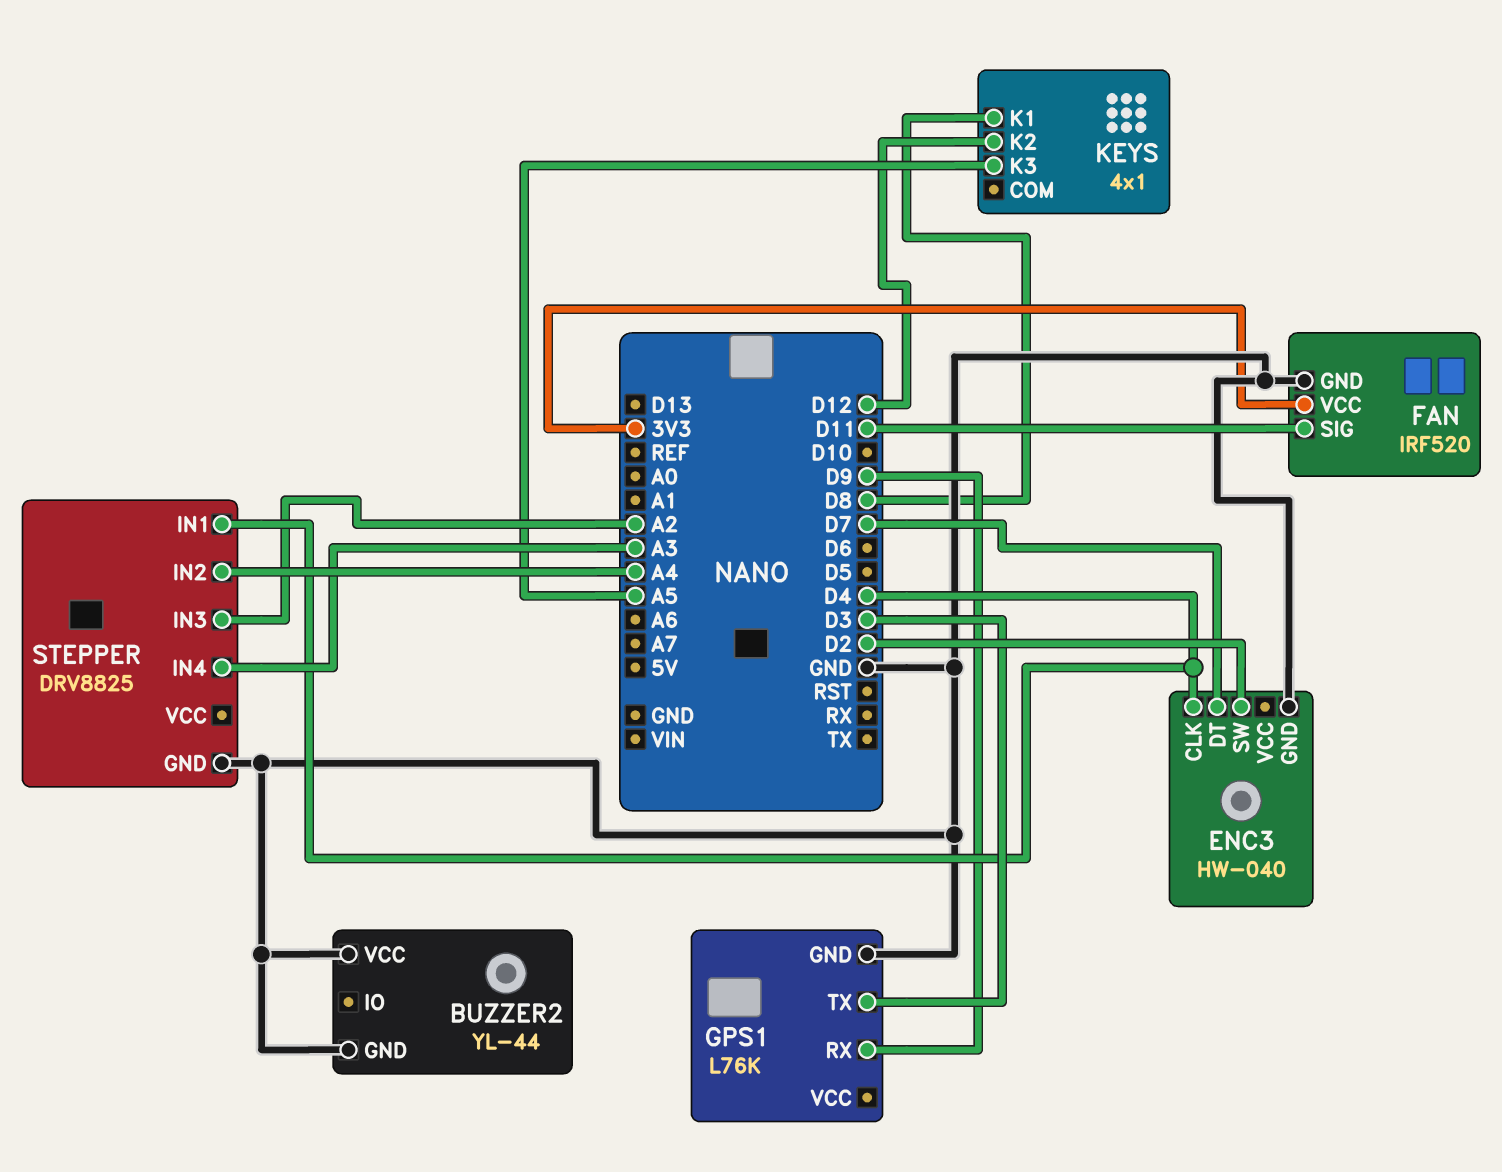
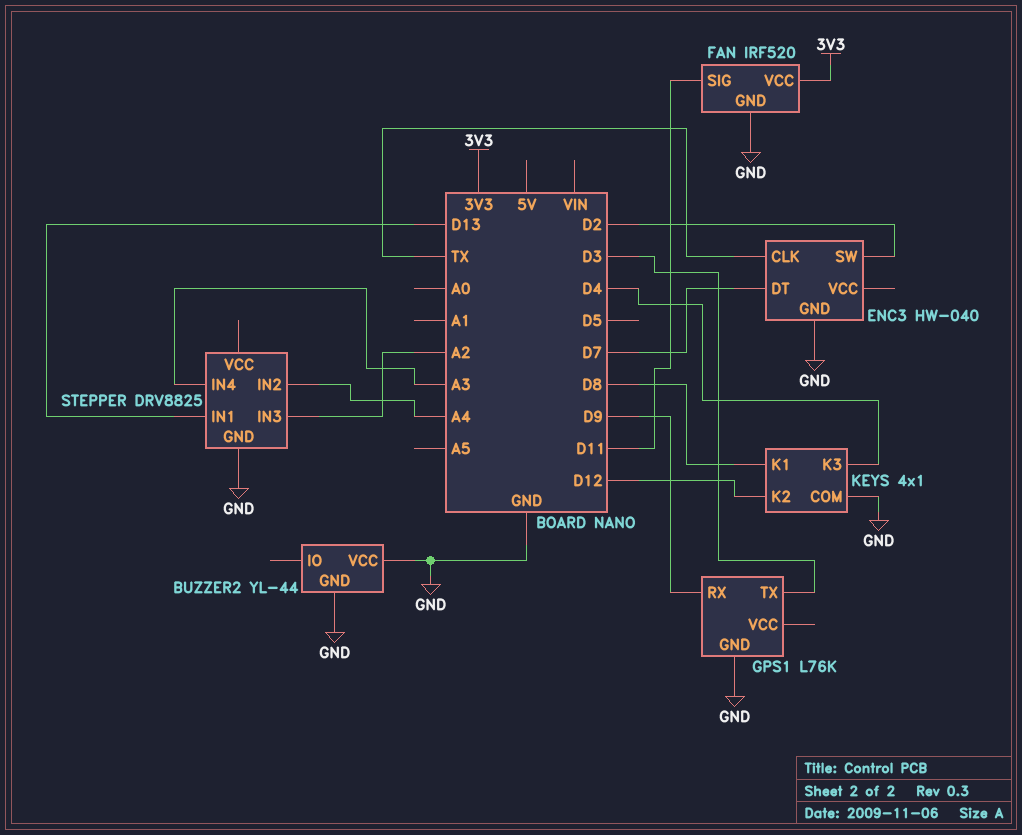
ENC3 pin CLK: D4 -> TX
KEYS pin COM: none -> GND
KEYS pin K3: A5 -> D4
STEPPER pin IN1: D4 -> D13

